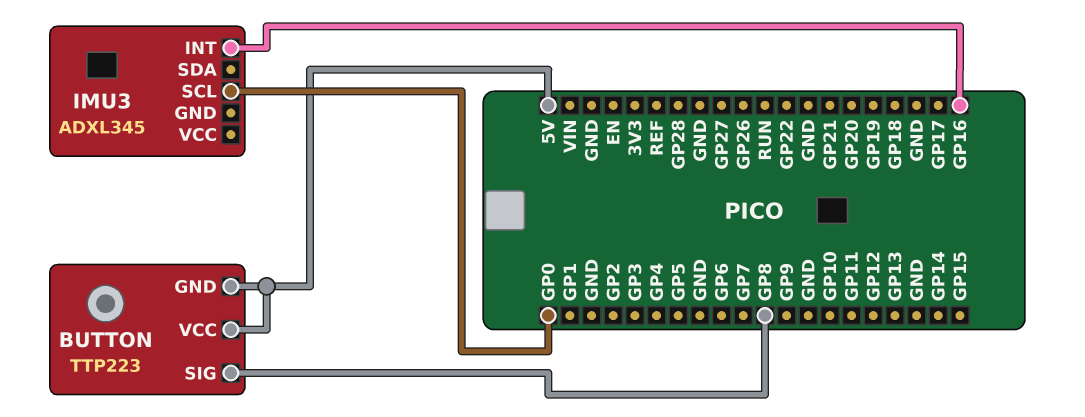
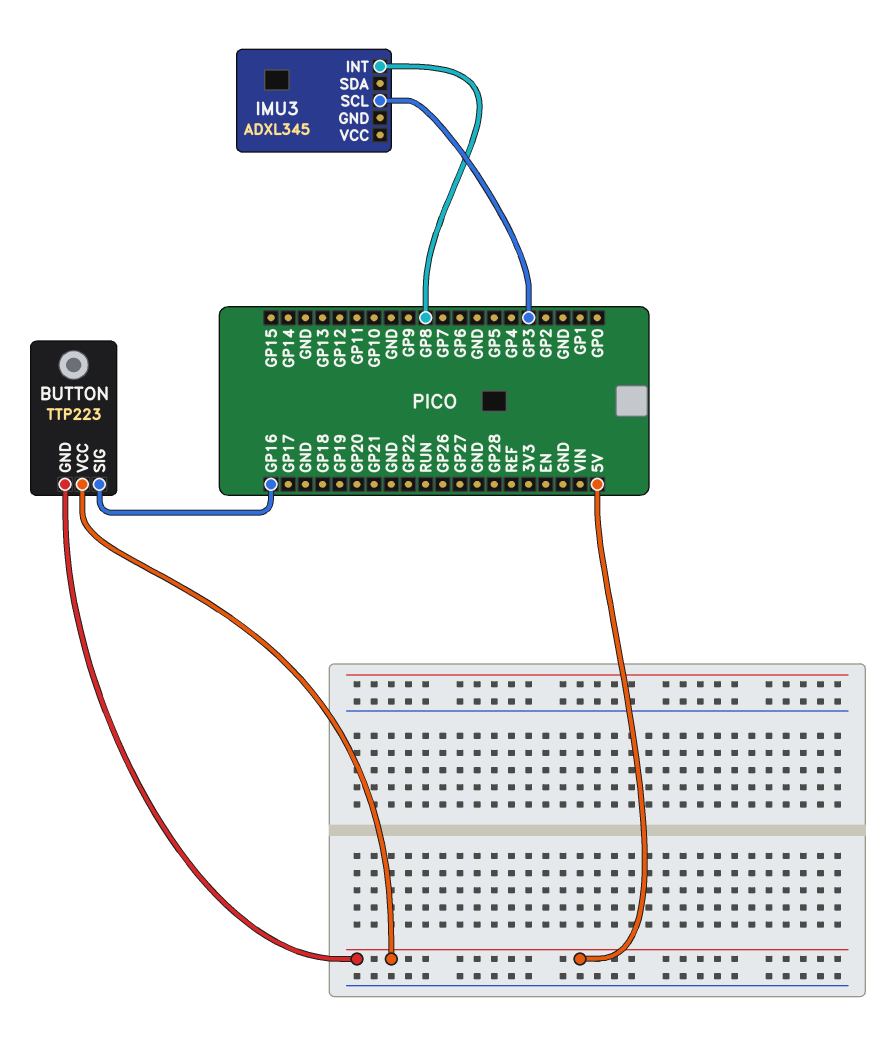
BUTTON pin SIG: GP8 -> GP16
IMU3 pin INT: GP16 -> GP8
IMU3 pin SCL: GP0 -> GP3

